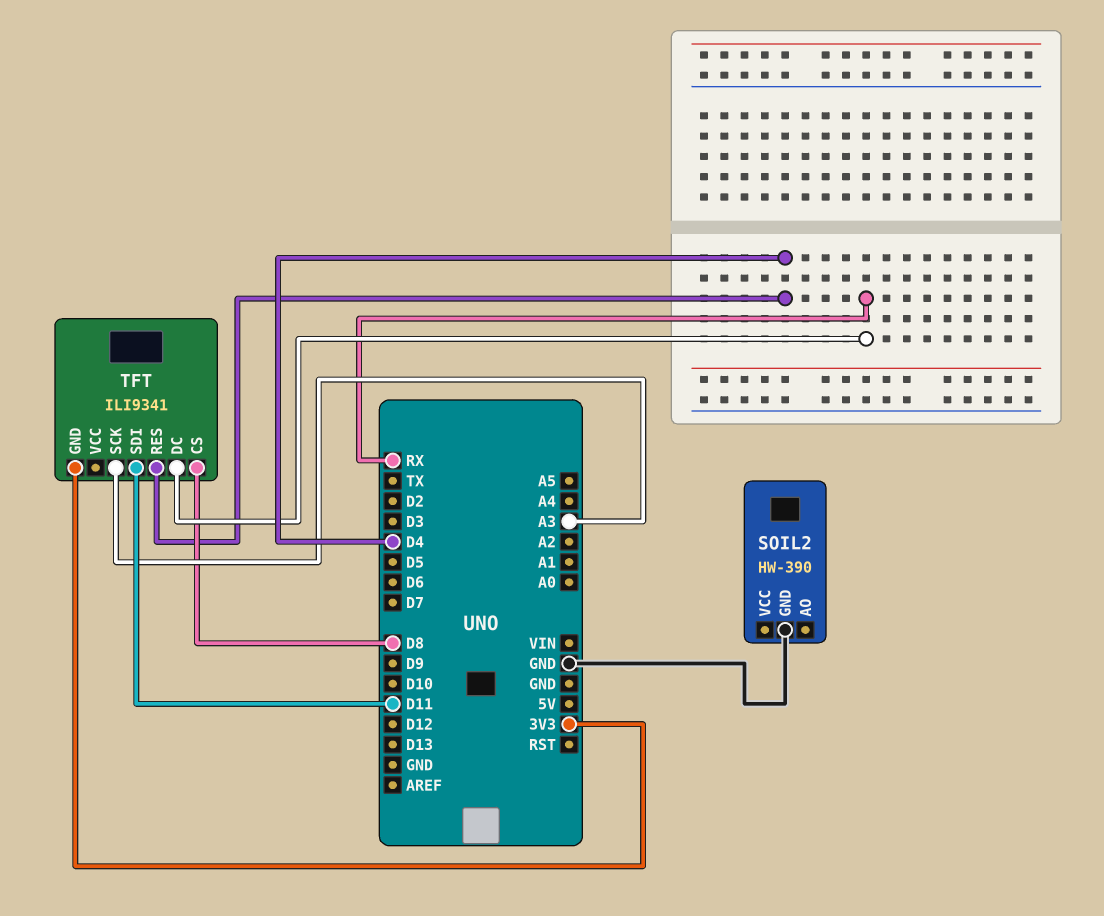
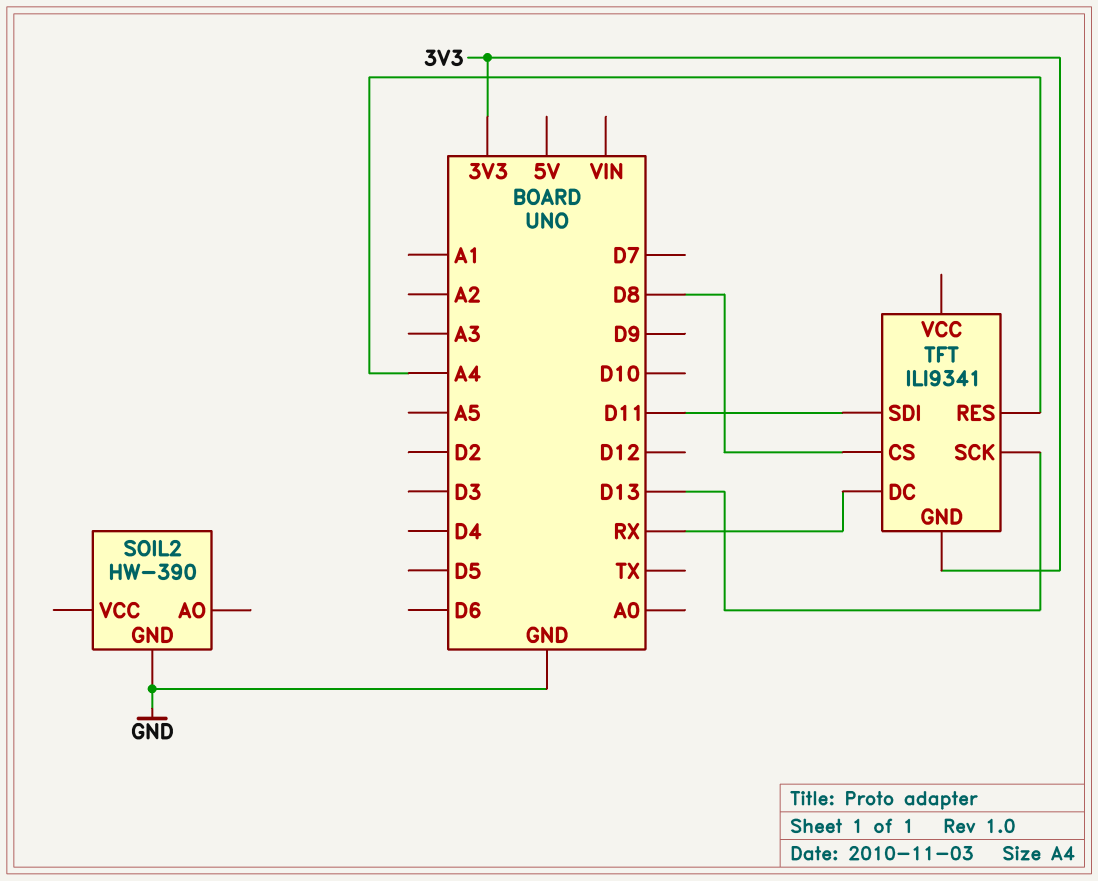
TFT pin RES: D4 -> A4
TFT pin SCK: A3 -> D13

